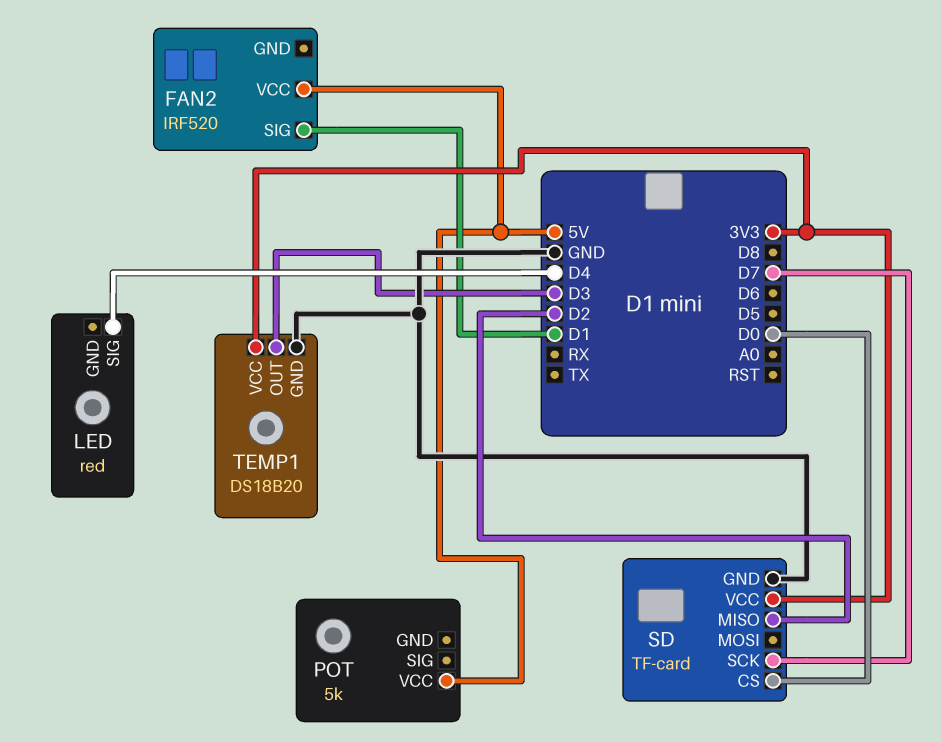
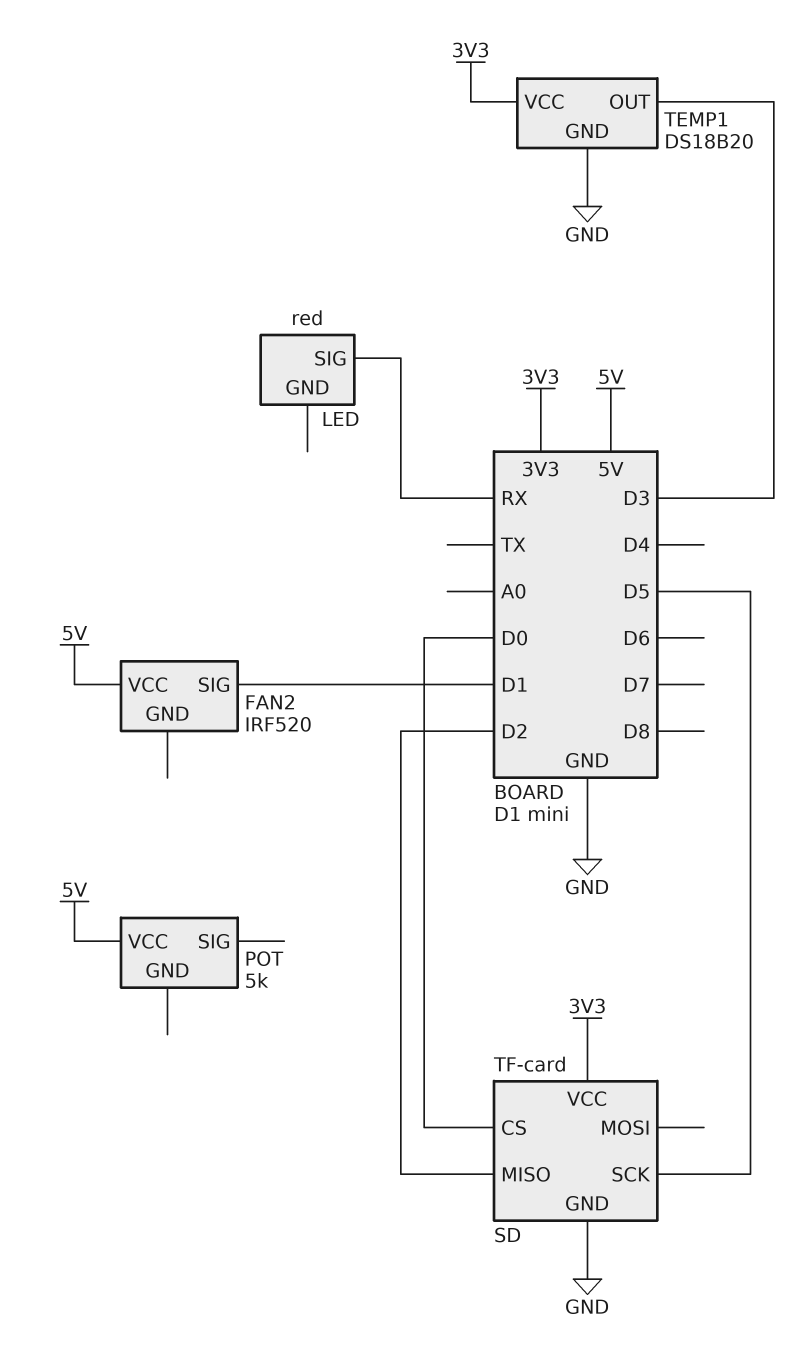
LED pin SIG: D4 -> RX
SD pin SCK: D7 -> D5

